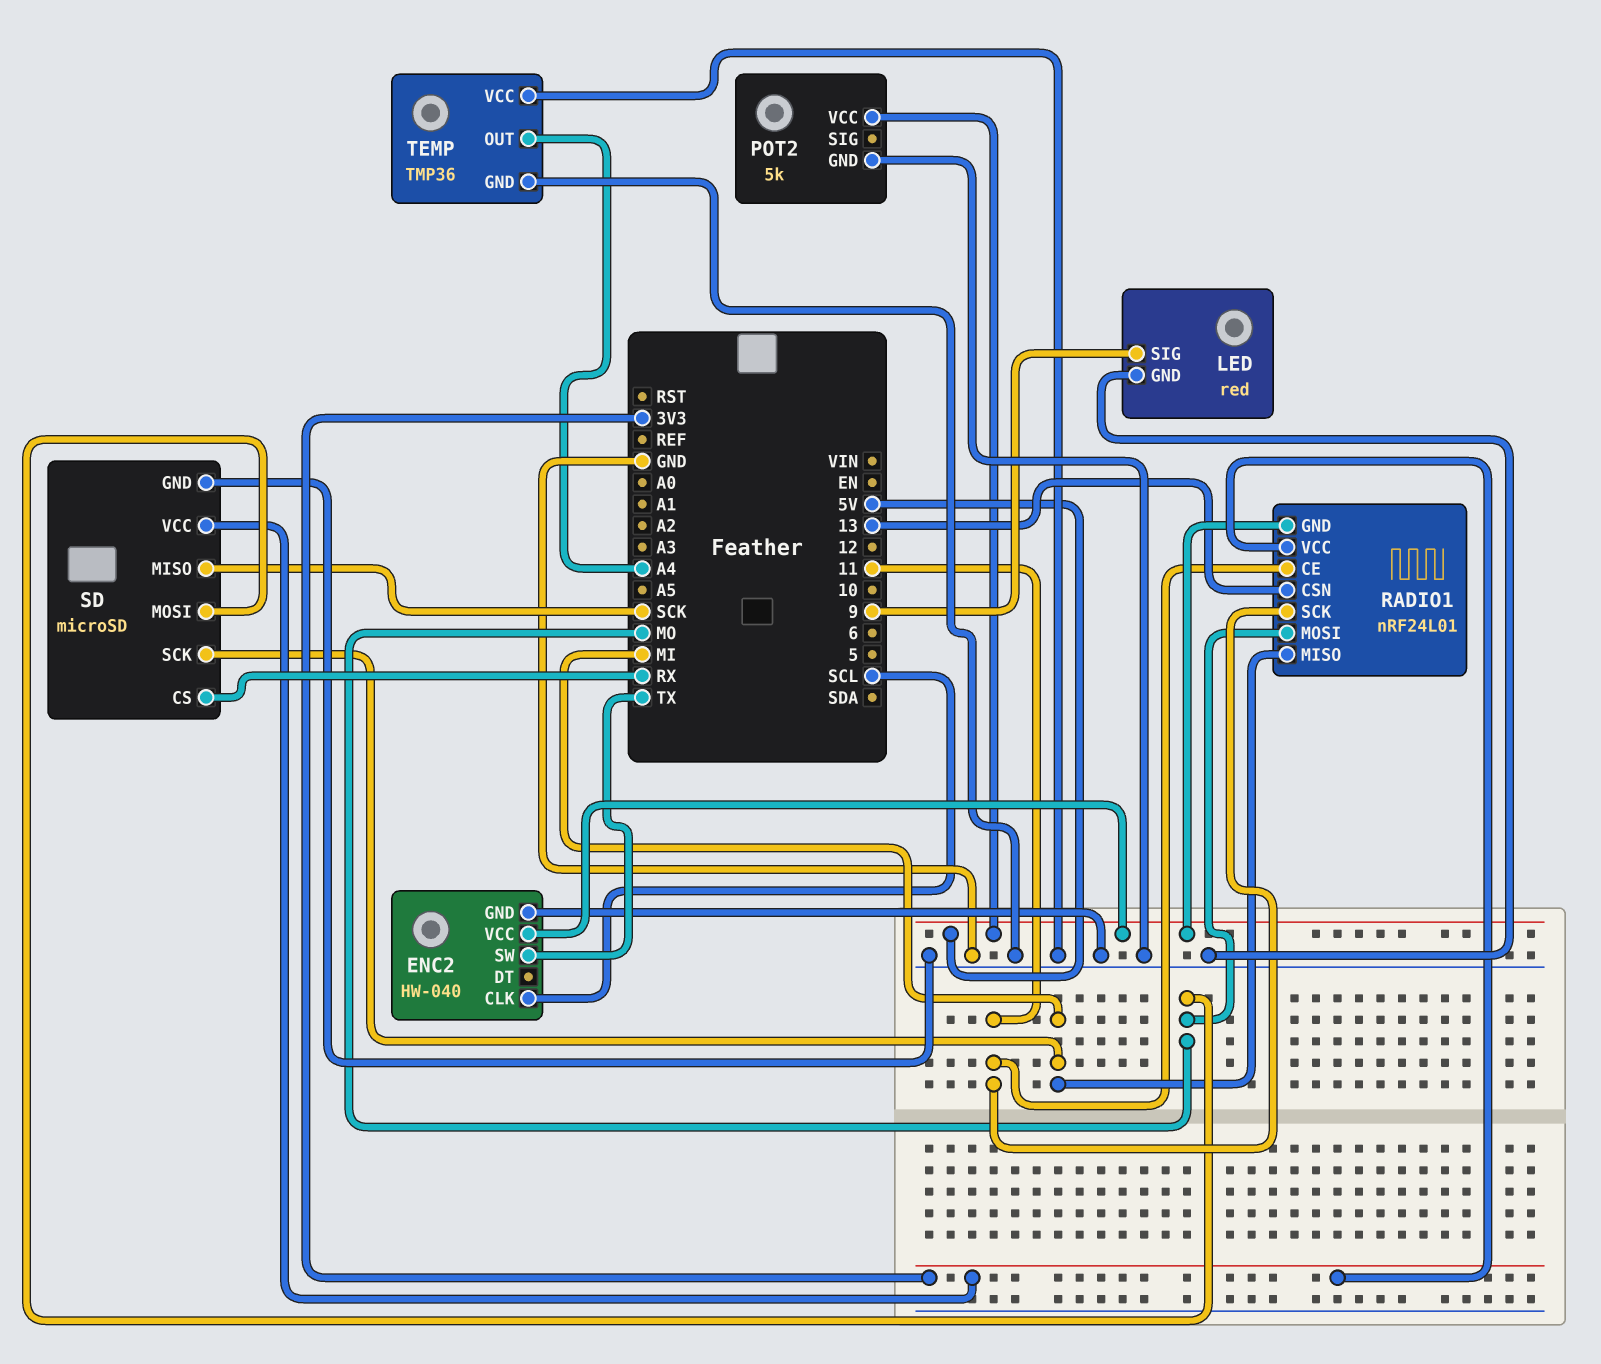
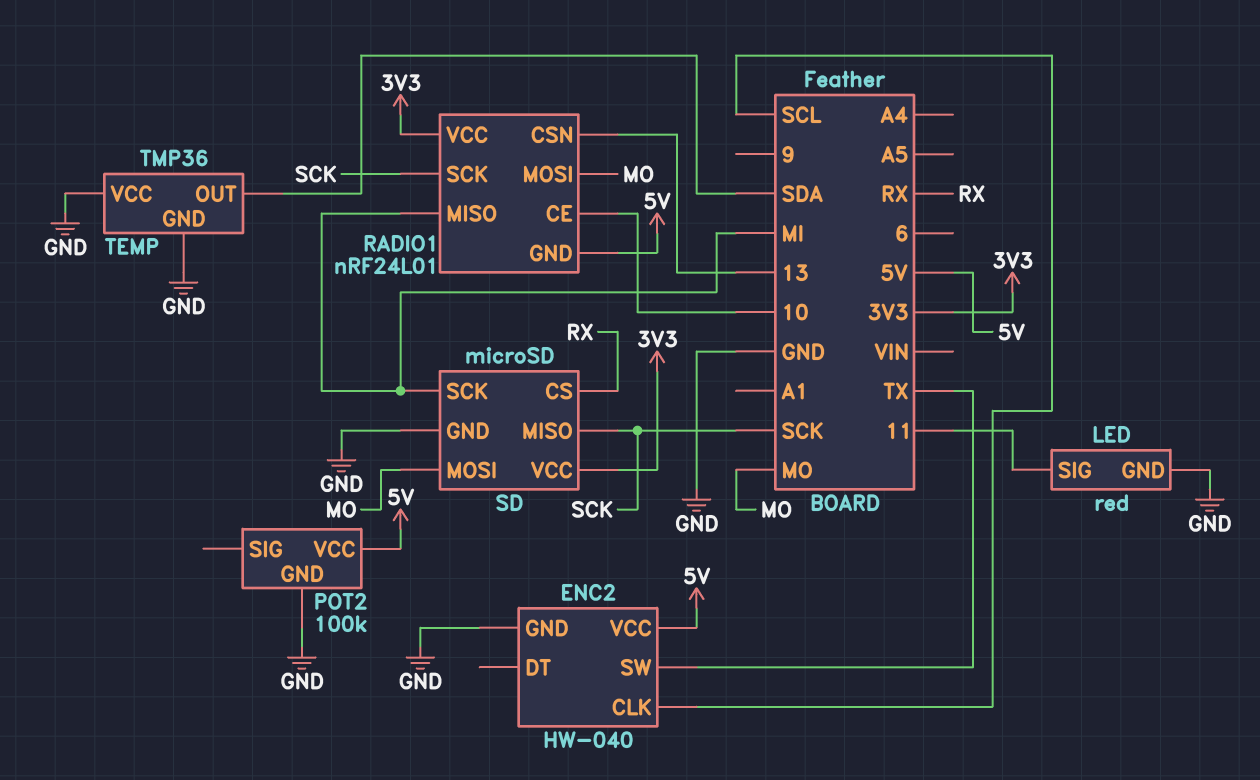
LED pin SIG: 9 -> 11
POT2: 5k -> 100k
RADIO1 pin CE: 11 -> 10
RADIO1 pin SCK: 11 -> SCK
TEMP pin OUT: A4 -> SDA

